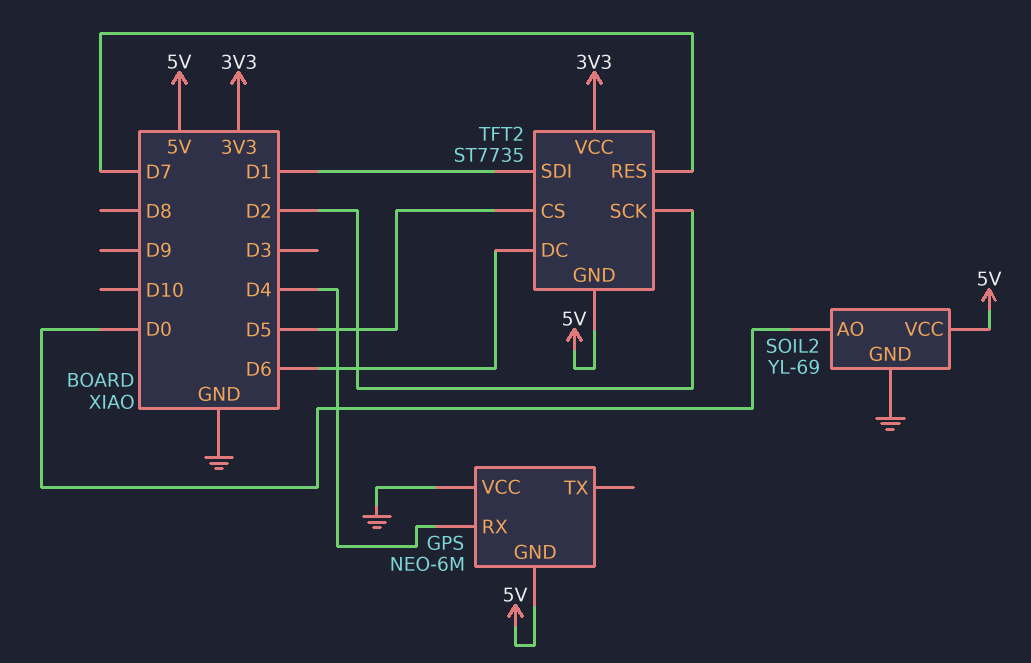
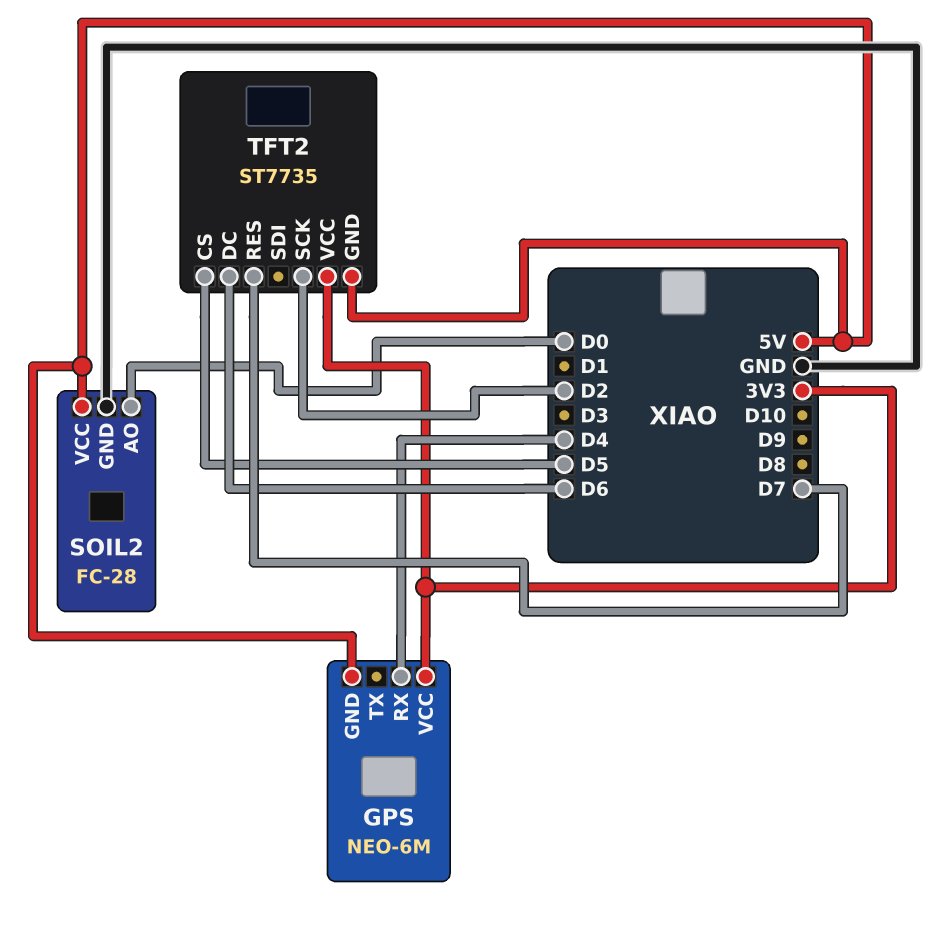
GPS pin VCC: GND -> 3V3
SOIL2: YL-69 -> FC-28
TFT2 pin SDI: D1 -> none

